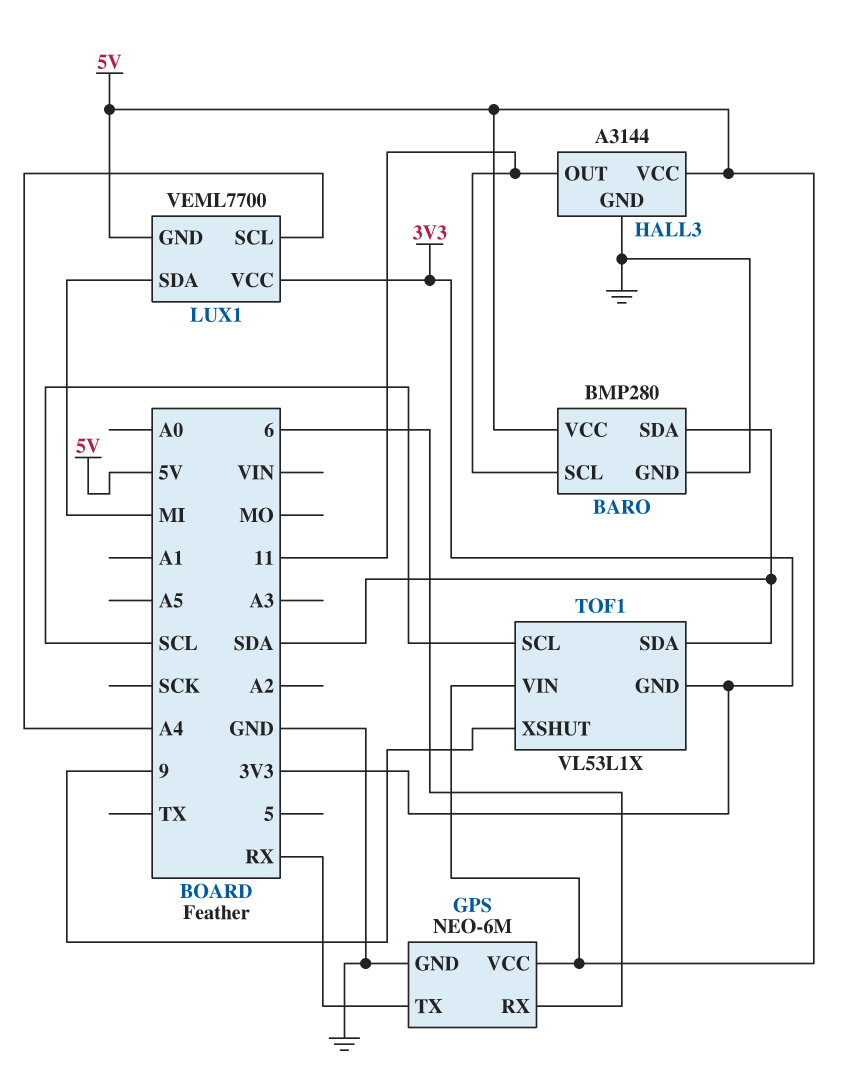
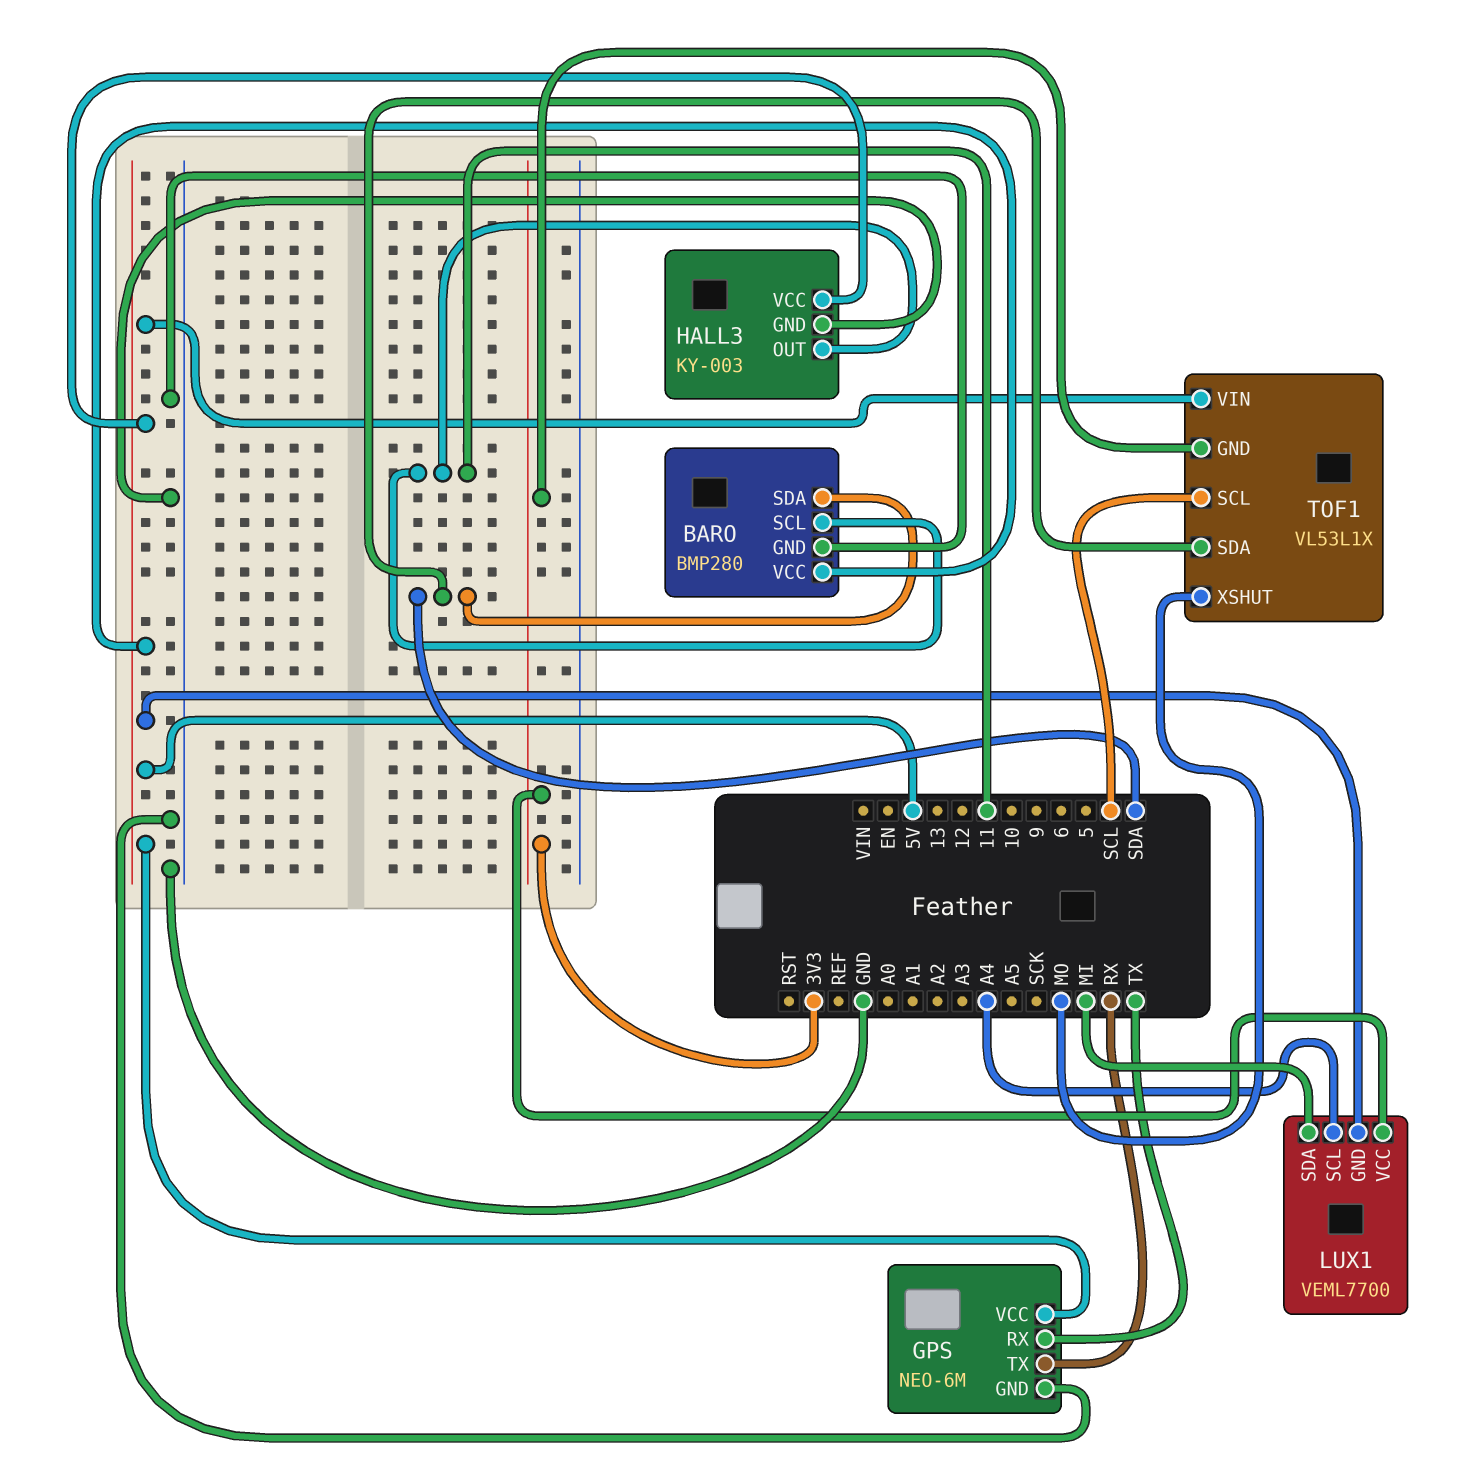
GPS pin RX: 6 -> TX
HALL3: A3144 -> KY-003
TOF1 pin XSHUT: 9 -> MO

